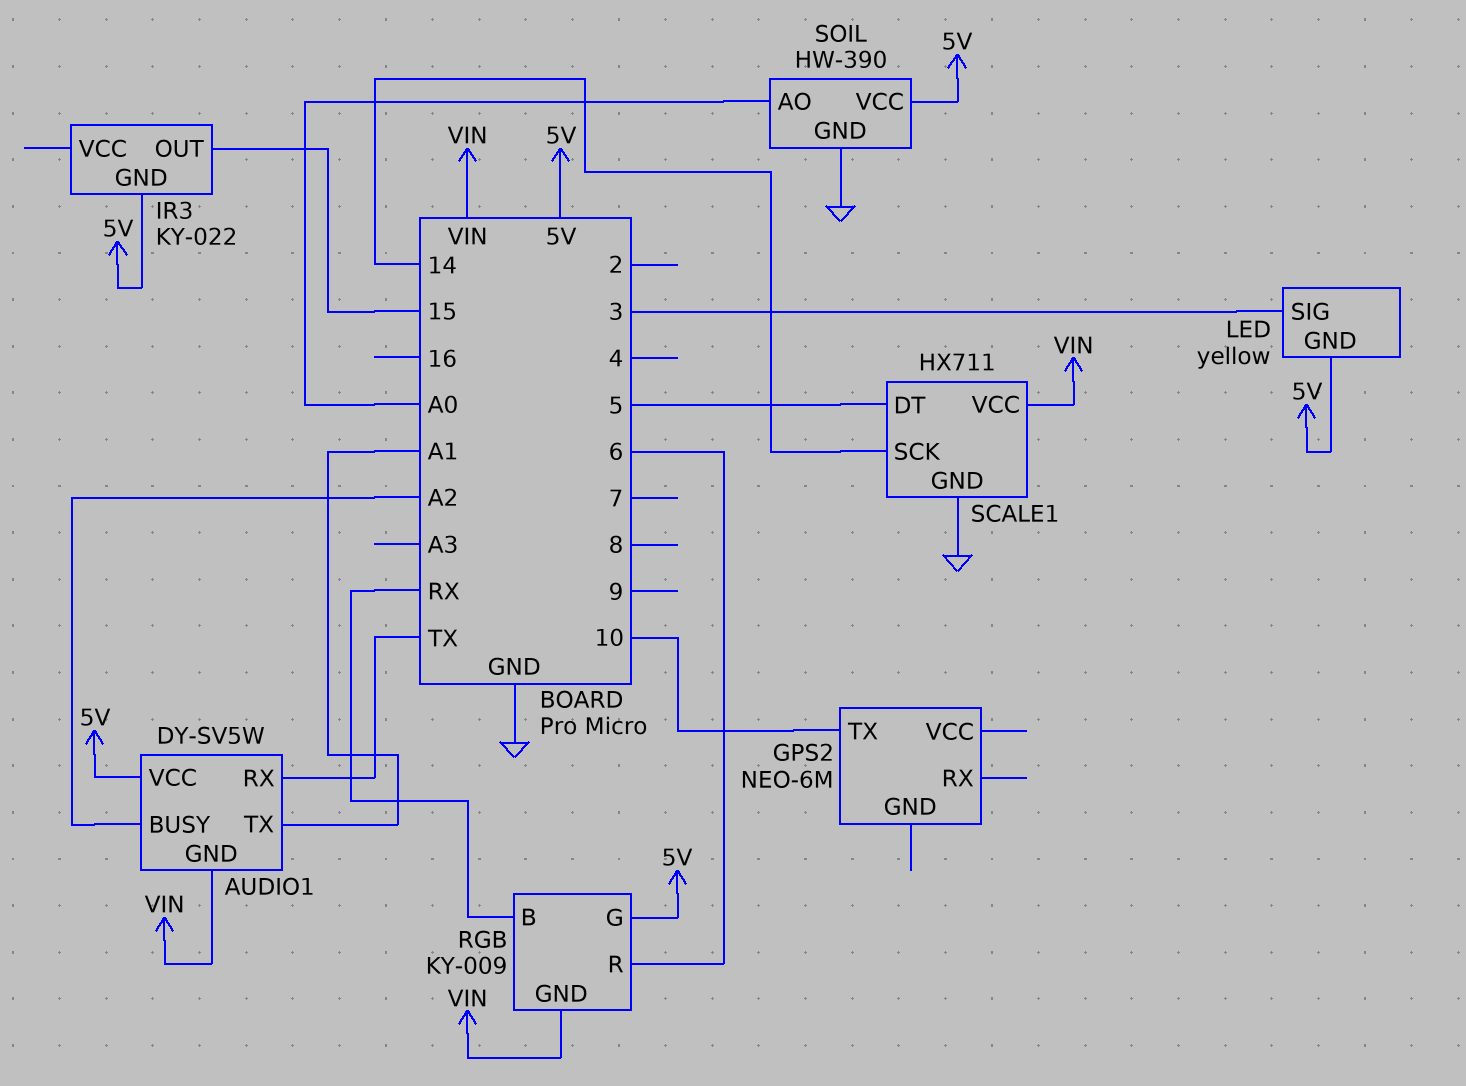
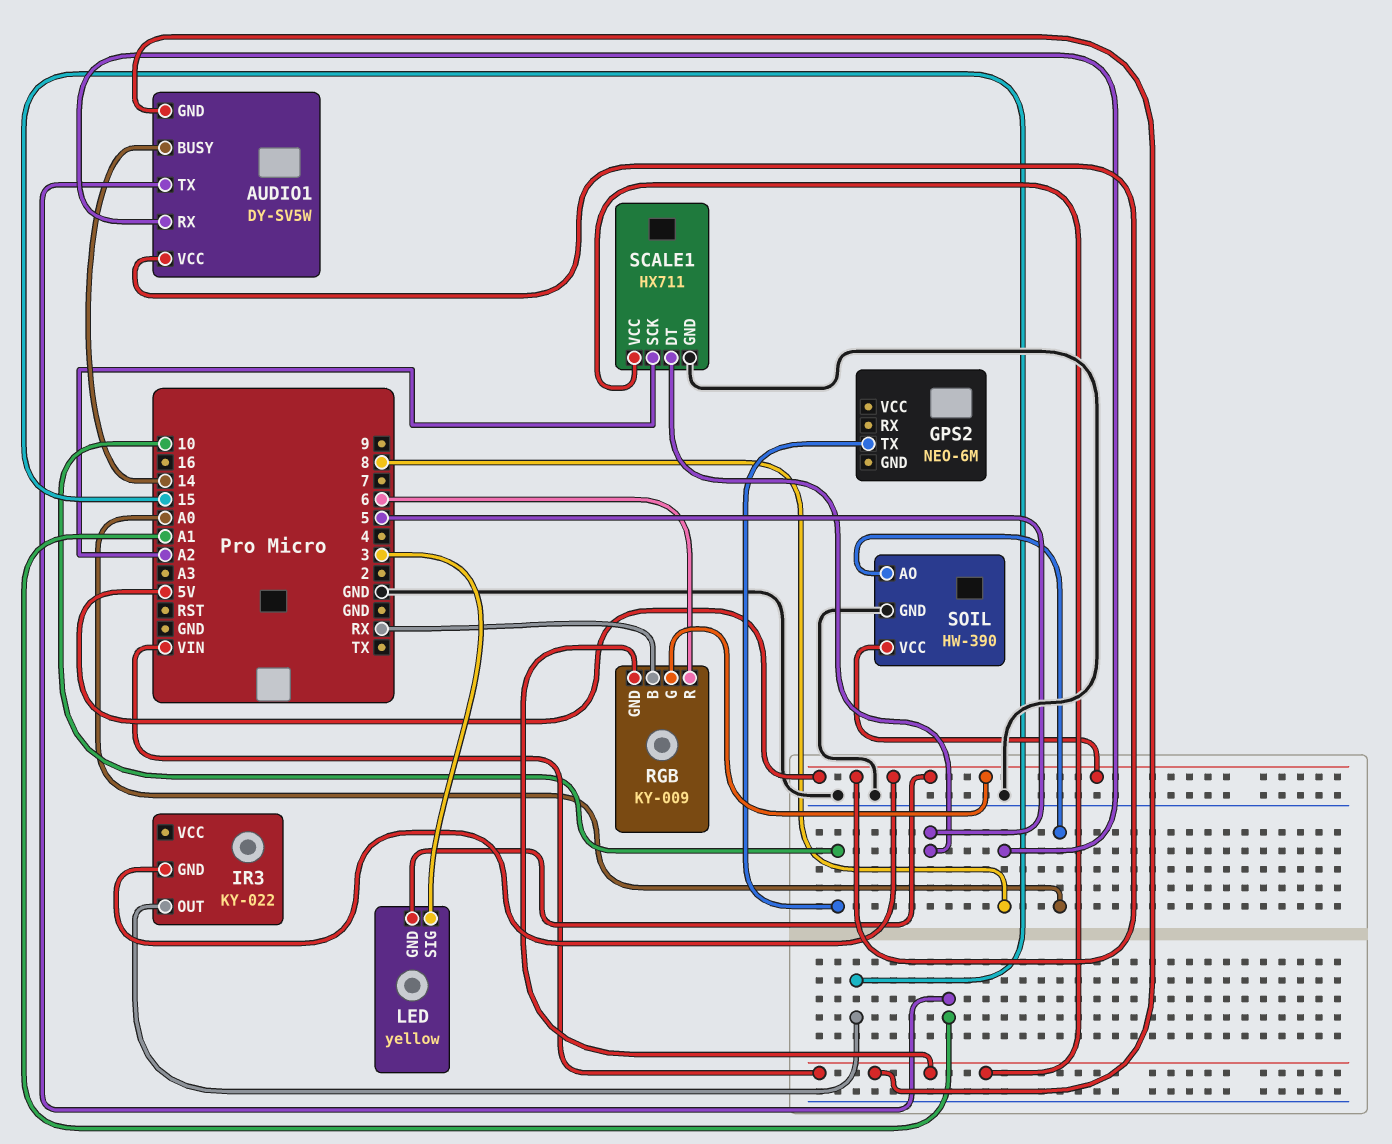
AUDIO1 pin BUSY: A2 -> 14
AUDIO1 pin RX: TX -> 8
SCALE1 pin SCK: 14 -> A2

